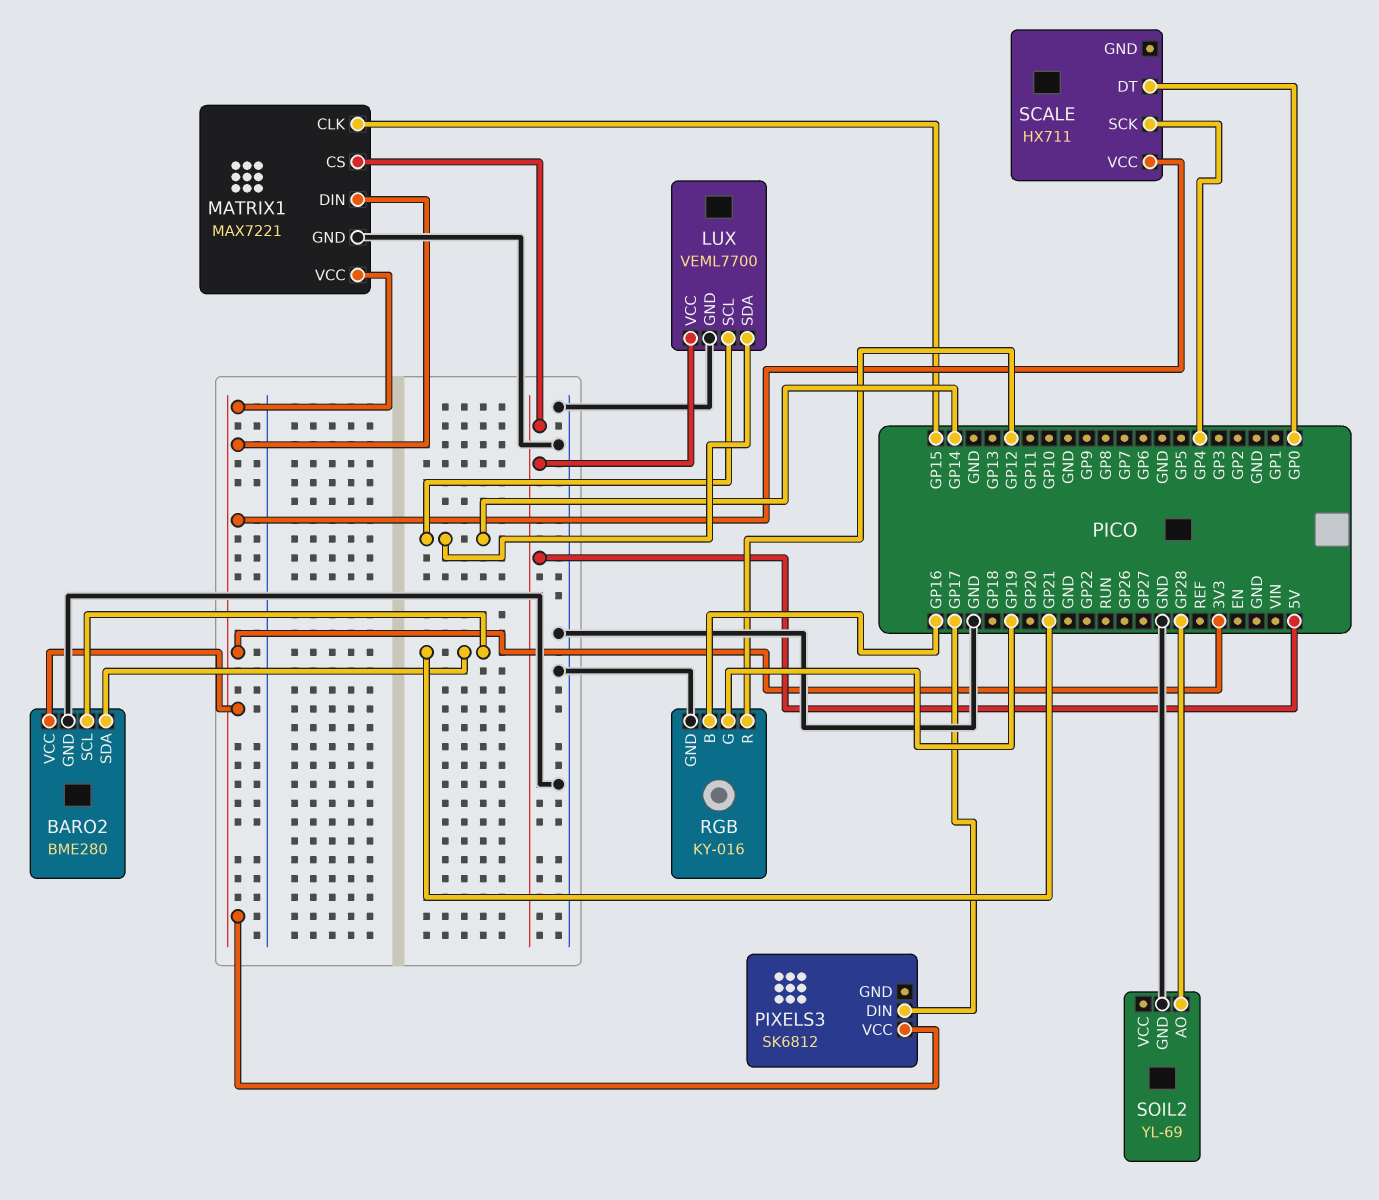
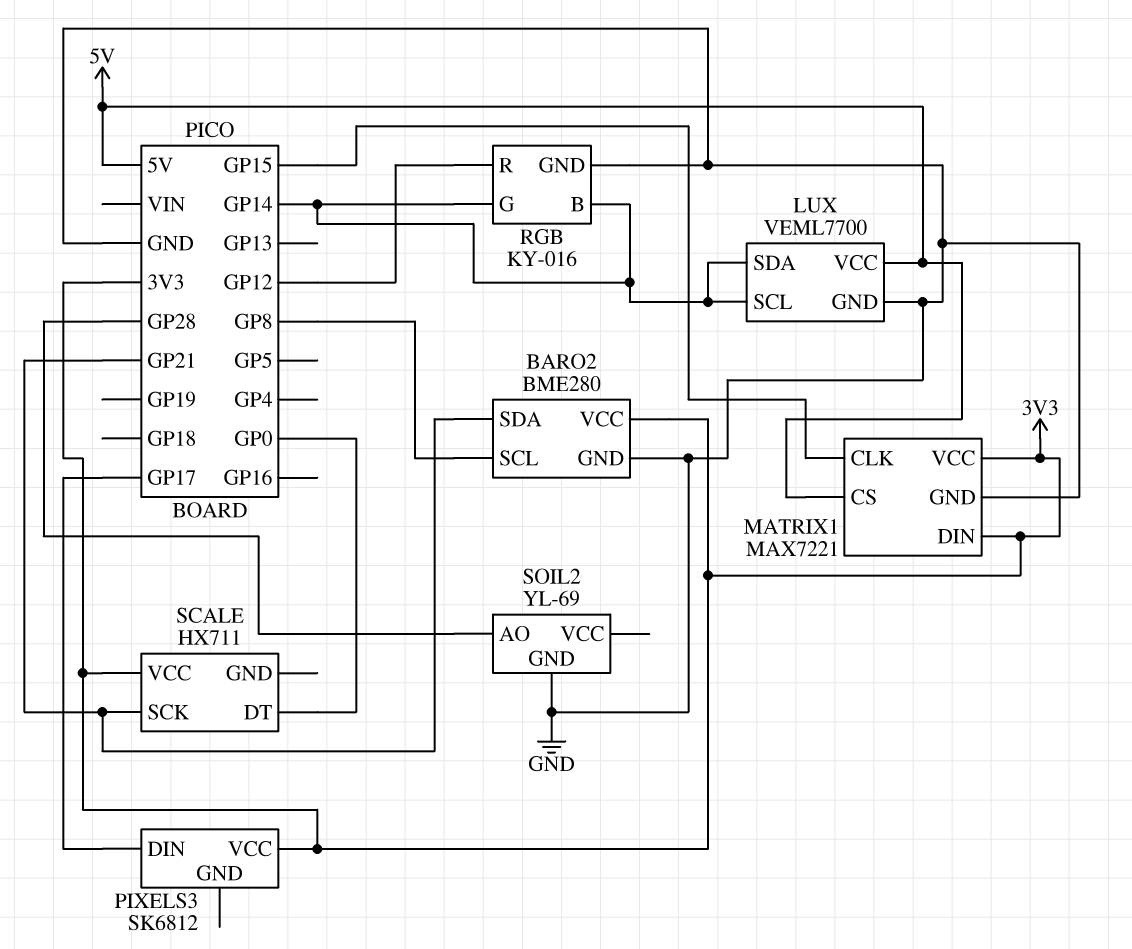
BARO2 pin SCL: GP21 -> GP8
RGB pin B: GP16 -> GP14
RGB pin G: GP19 -> GP14
SCALE pin SCK: GP4 -> GP21

